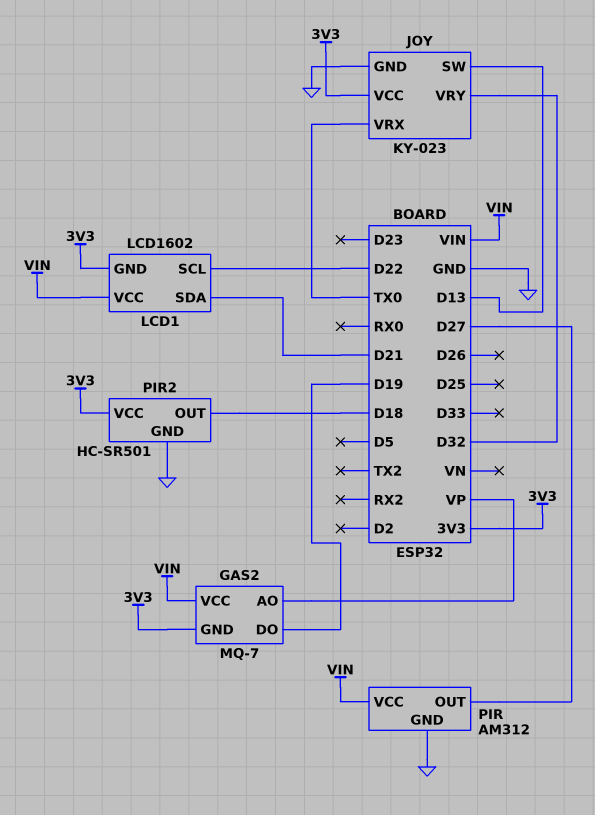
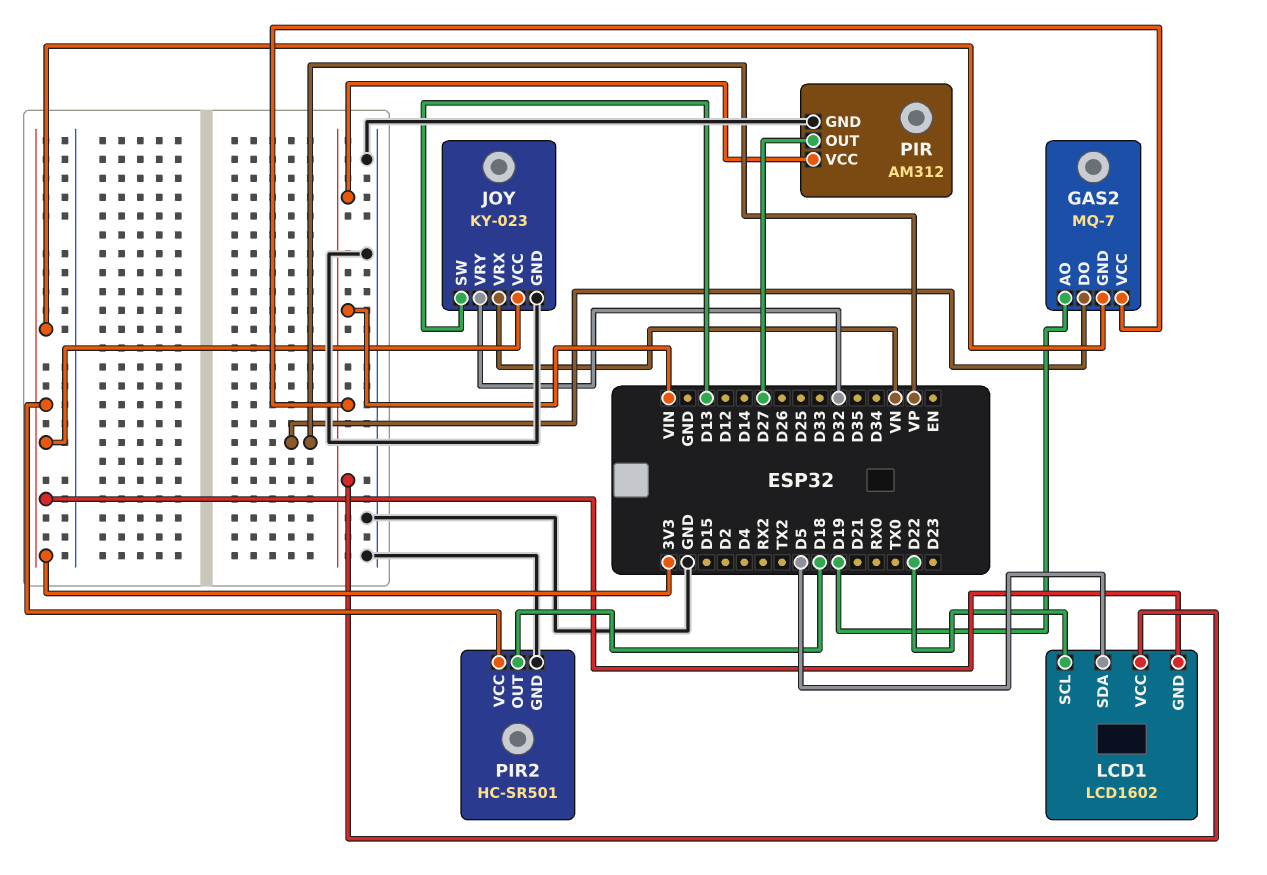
GAS2 pin AO: VP -> D19
GAS2 pin DO: D19 -> VP
JOY pin VRX: TX0 -> VN
LCD1 pin SDA: D21 -> D5

